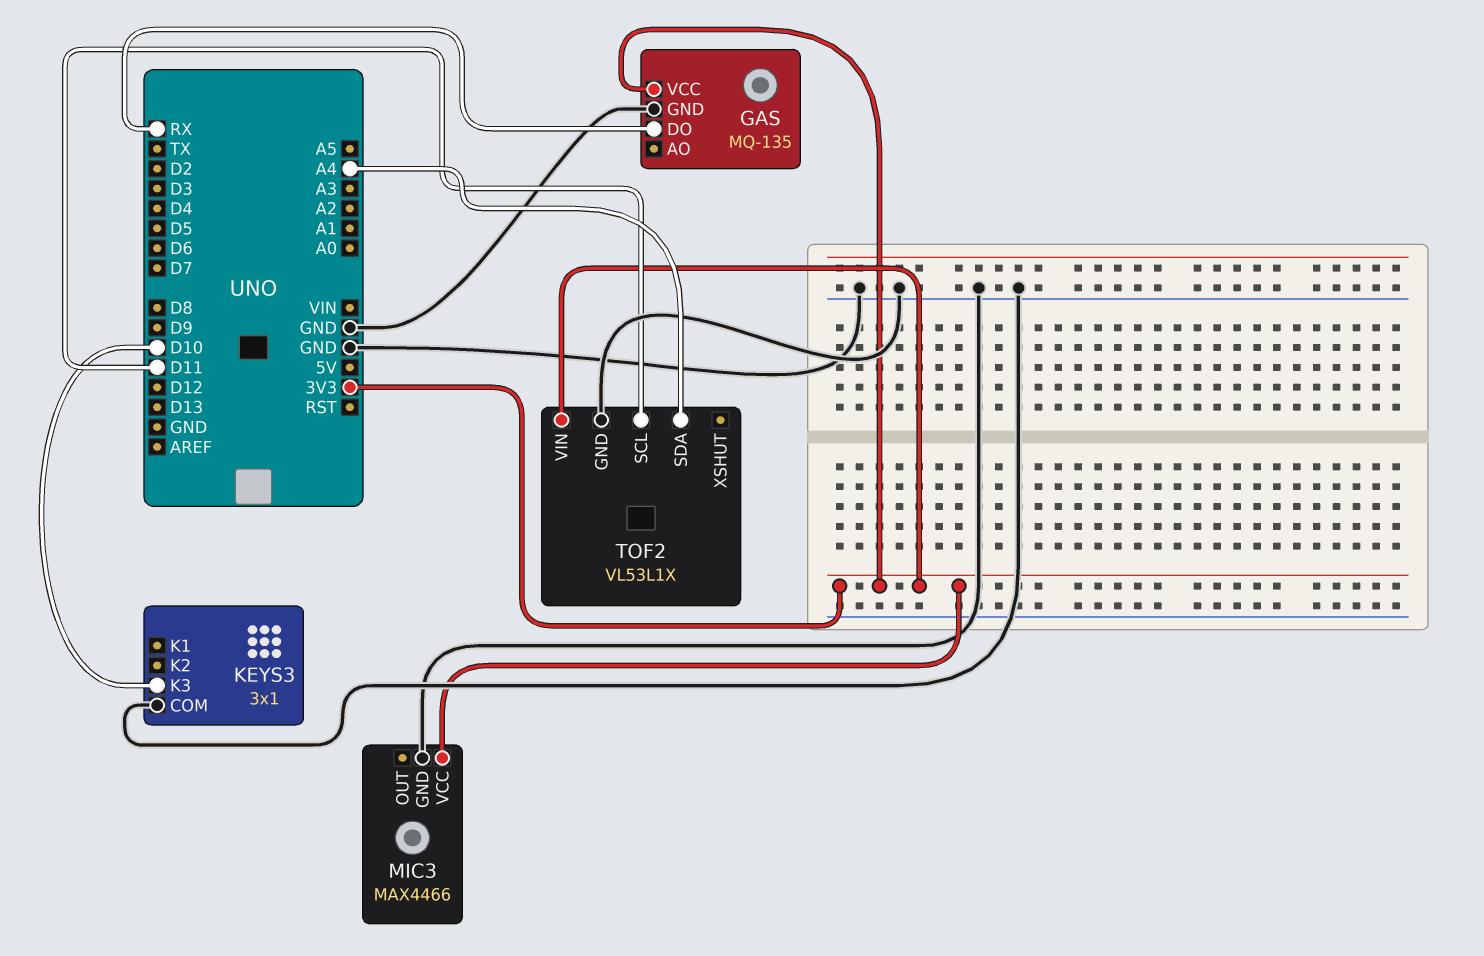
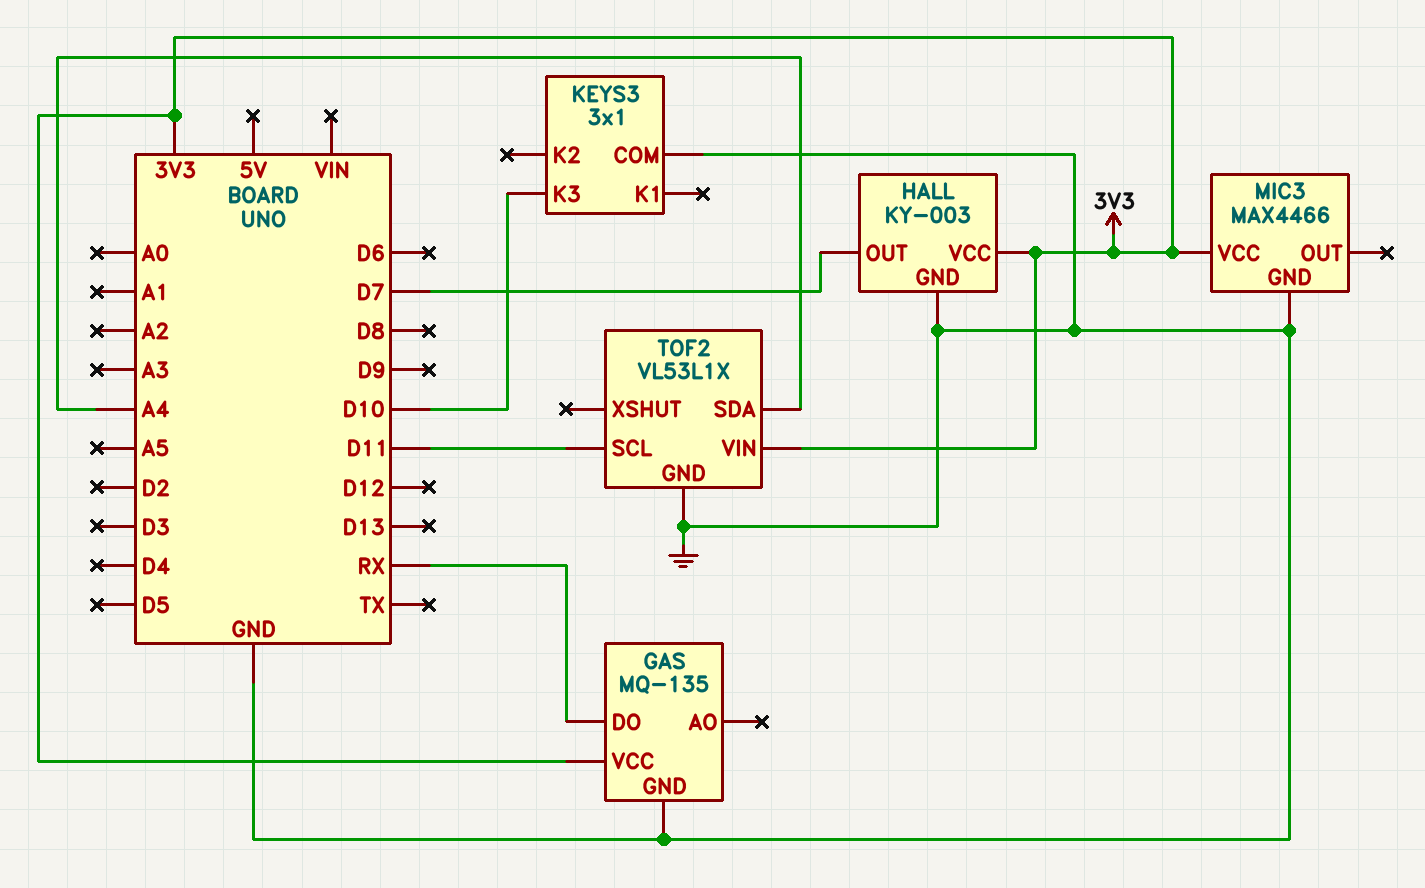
HALL: none -> KY-003
HALL pin GND: none -> GND
HALL pin OUT: none -> D7
HALL pin VCC: none -> 3V3

